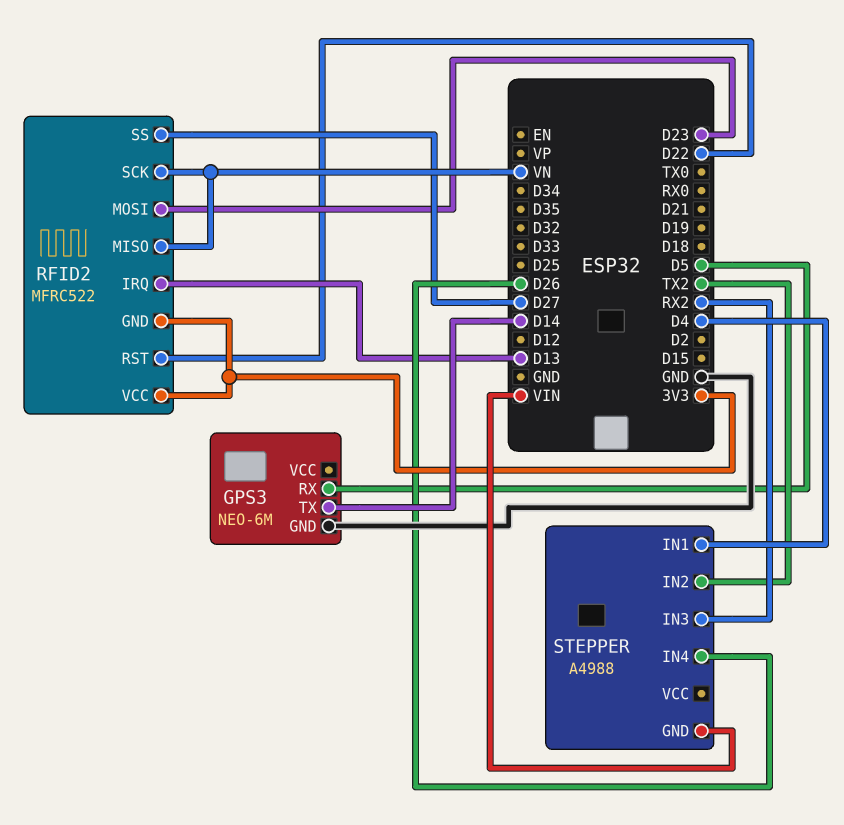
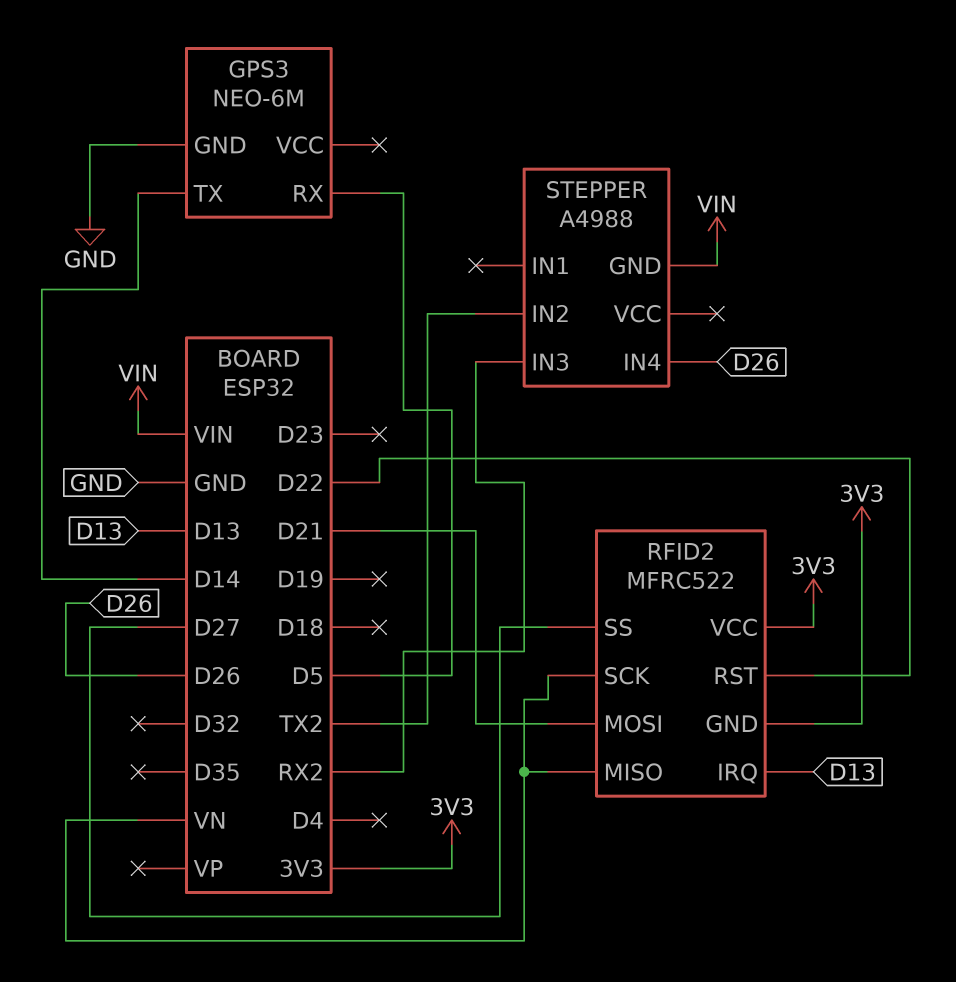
RFID2 pin MOSI: D23 -> D21
STEPPER pin IN1: D4 -> none

